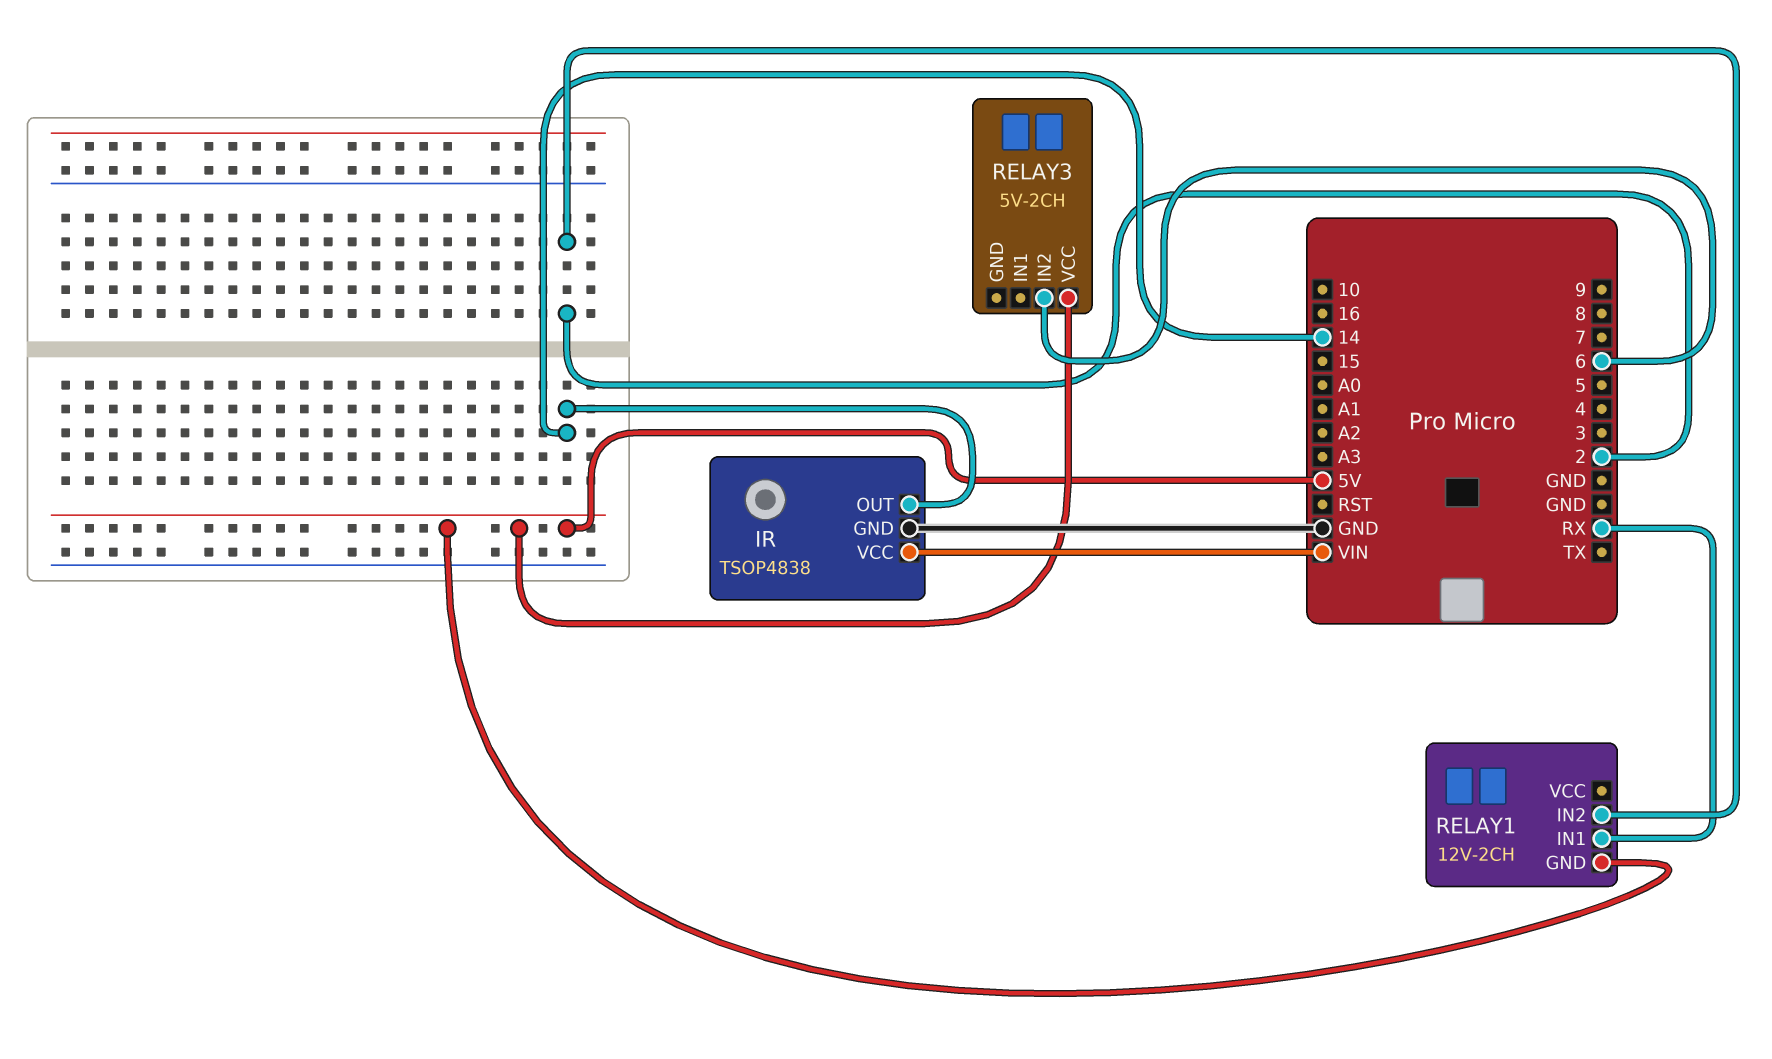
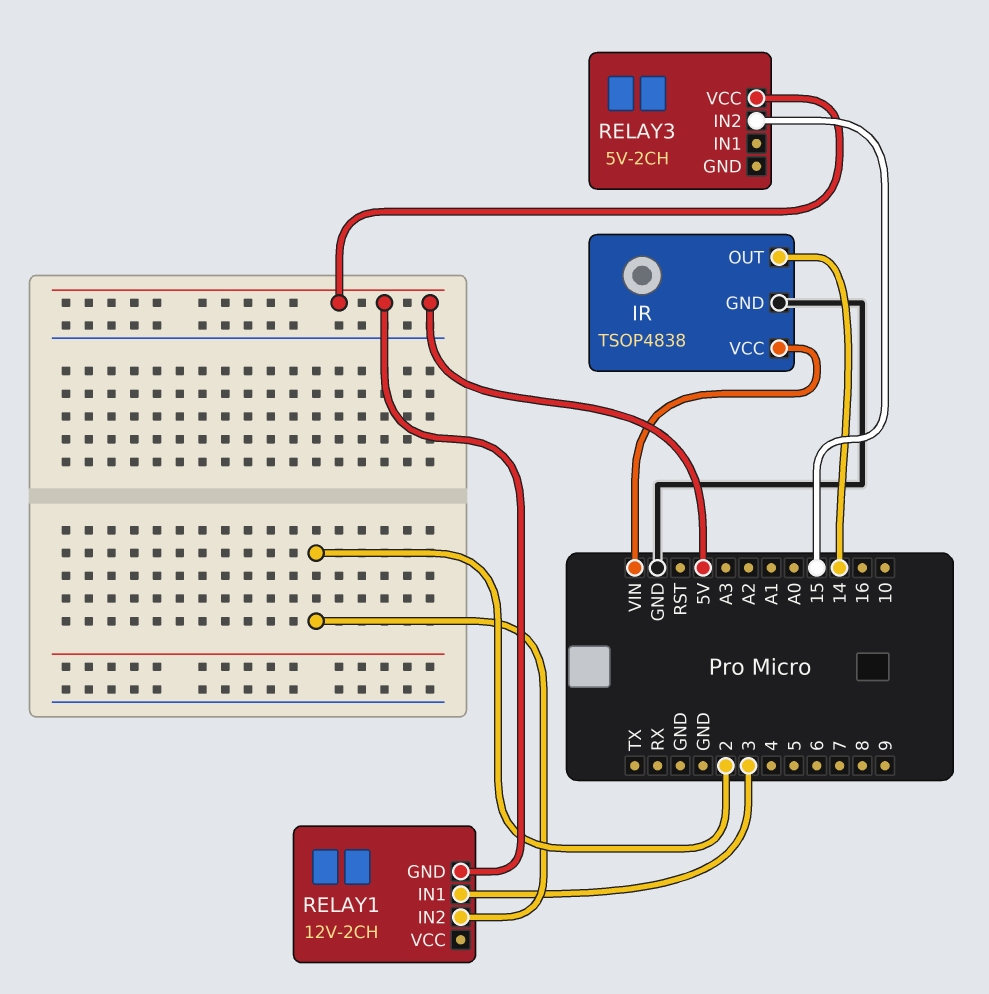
RELAY1 pin IN1: RX -> 3
RELAY3 pin IN2: 6 -> 15

